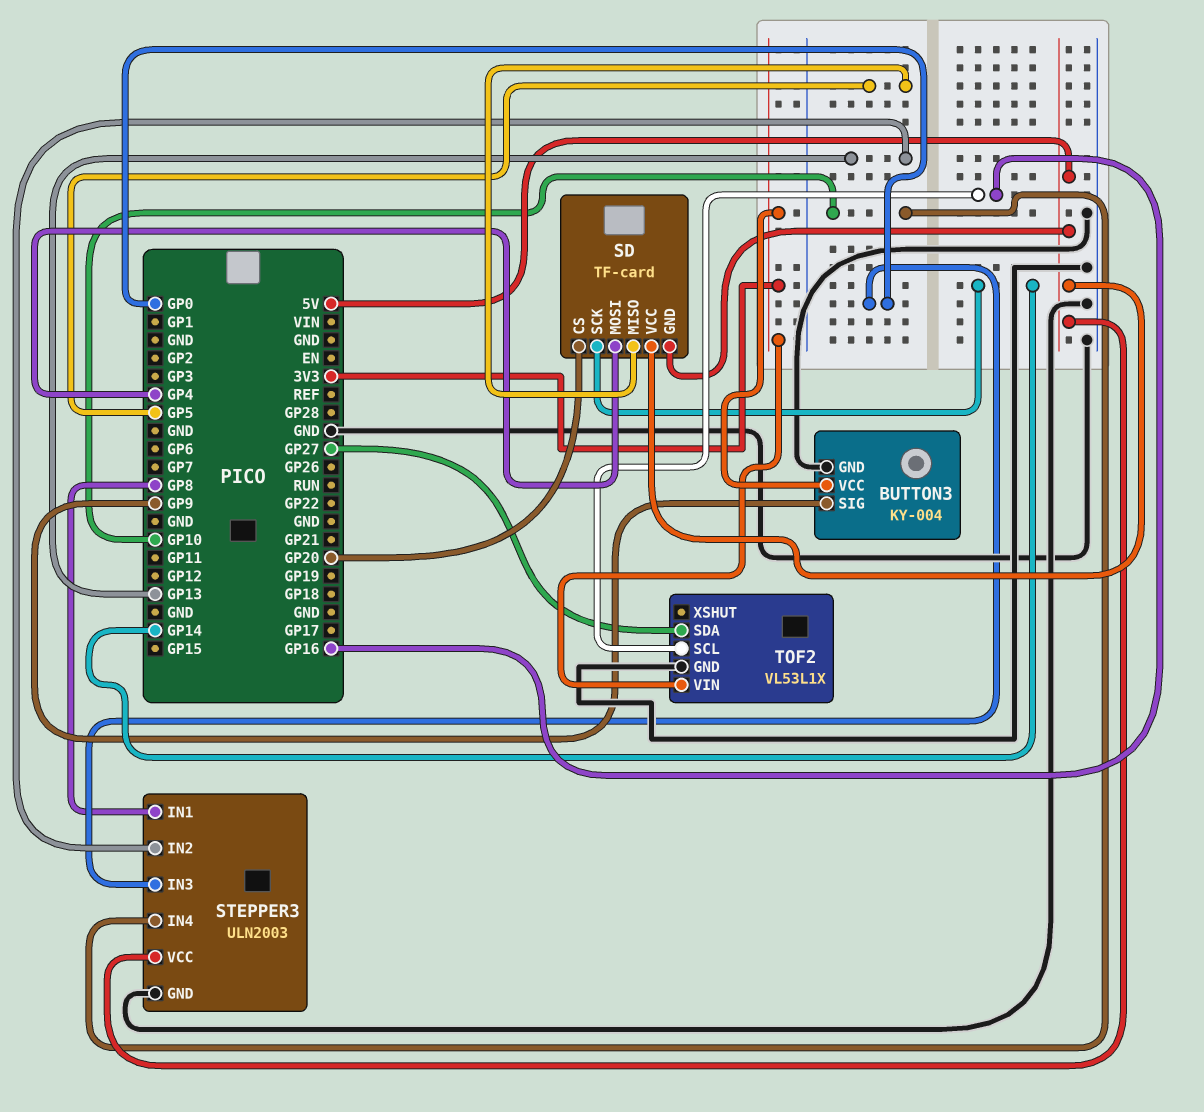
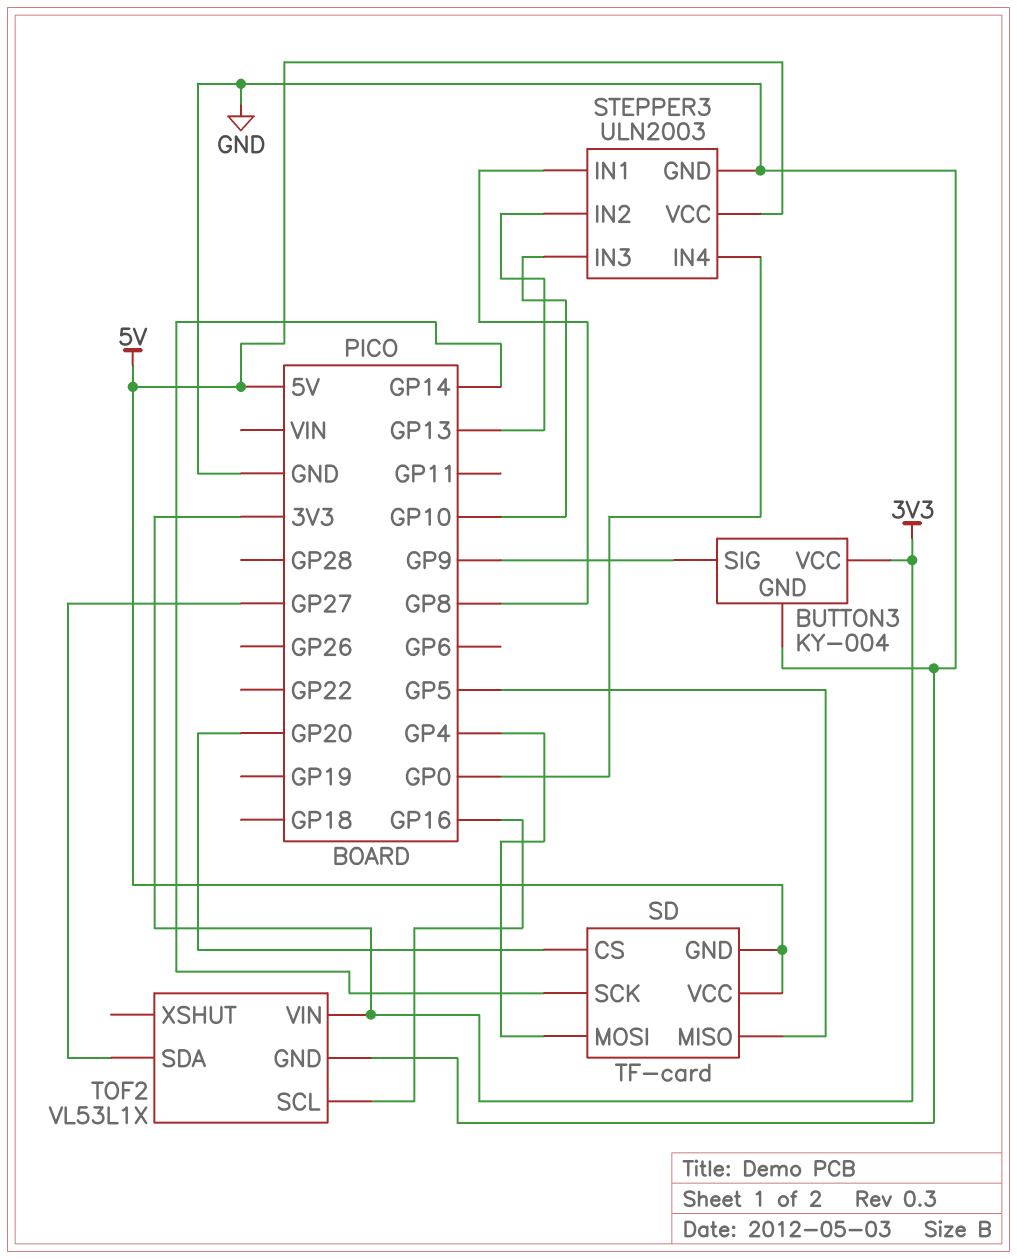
STEPPER3 pin IN3: GP0 -> GP10
STEPPER3 pin IN4: GP10 -> GP0

